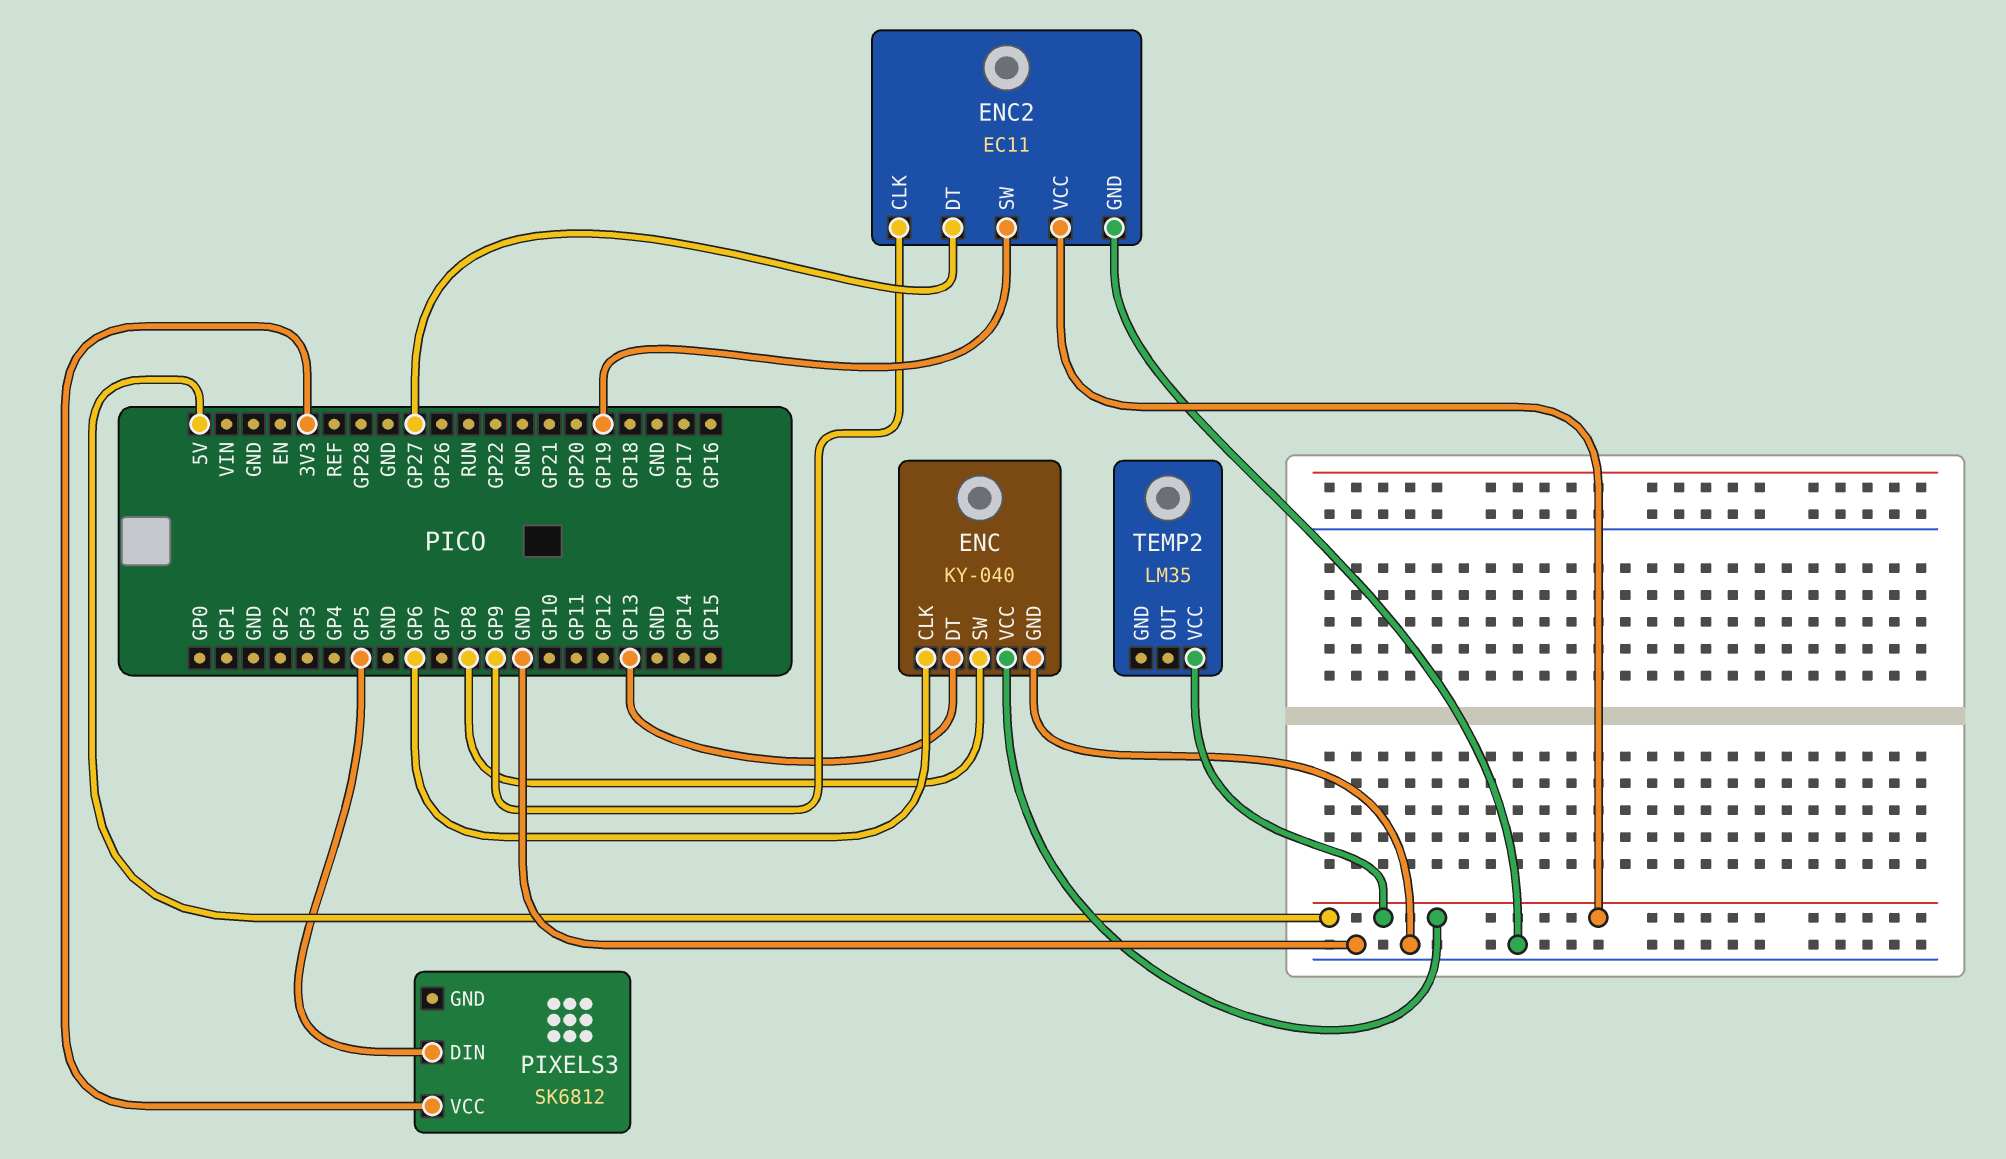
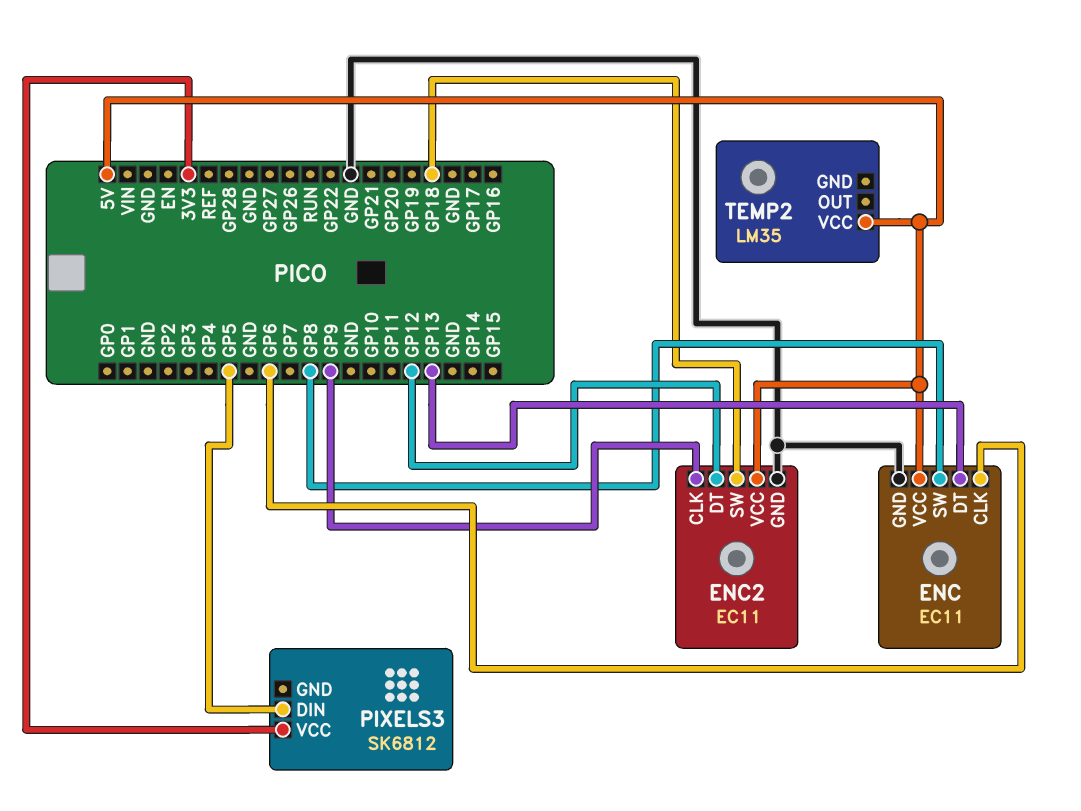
ENC: KY-040 -> EC11
ENC2 pin DT: GP27 -> GP12
ENC2 pin SW: GP19 -> GP18

